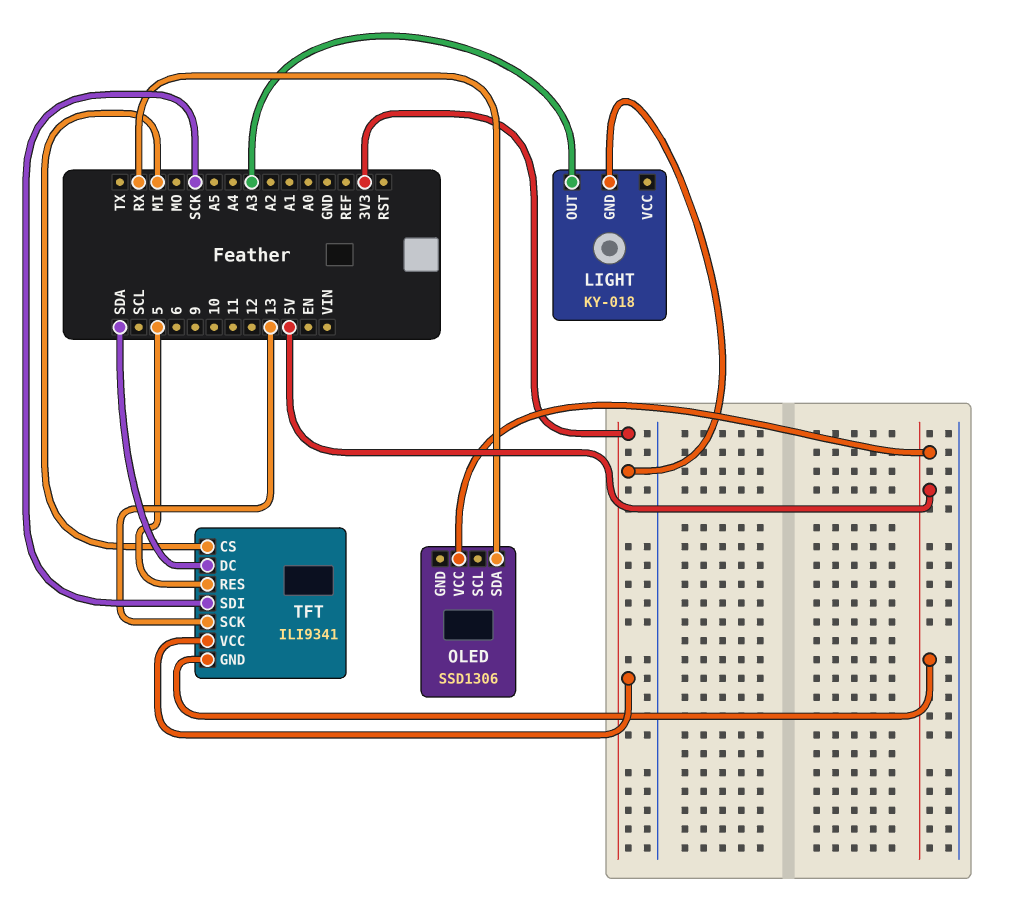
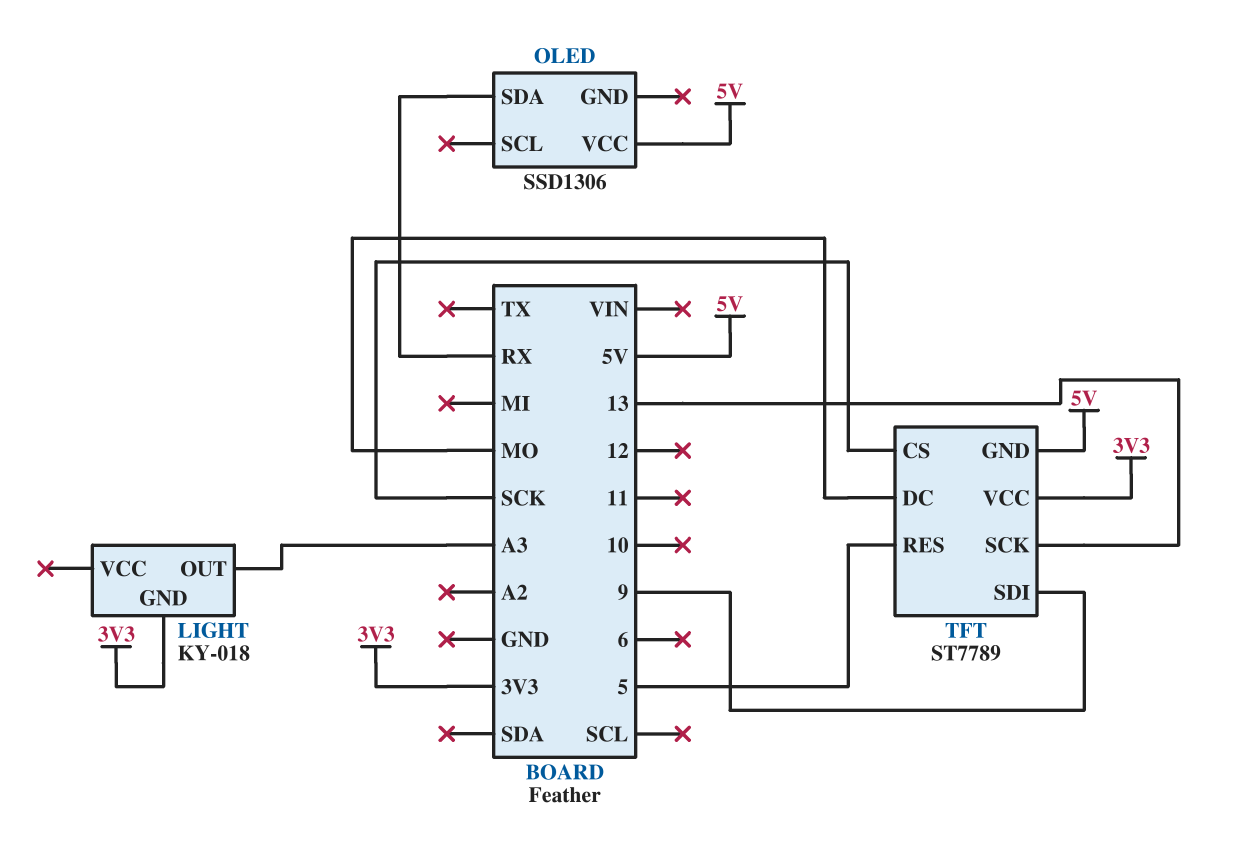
TFT: ILI9341 -> ST7789
TFT pin CS: MI -> SCK
TFT pin DC: SDA -> MO
TFT pin SDI: SCK -> 9

